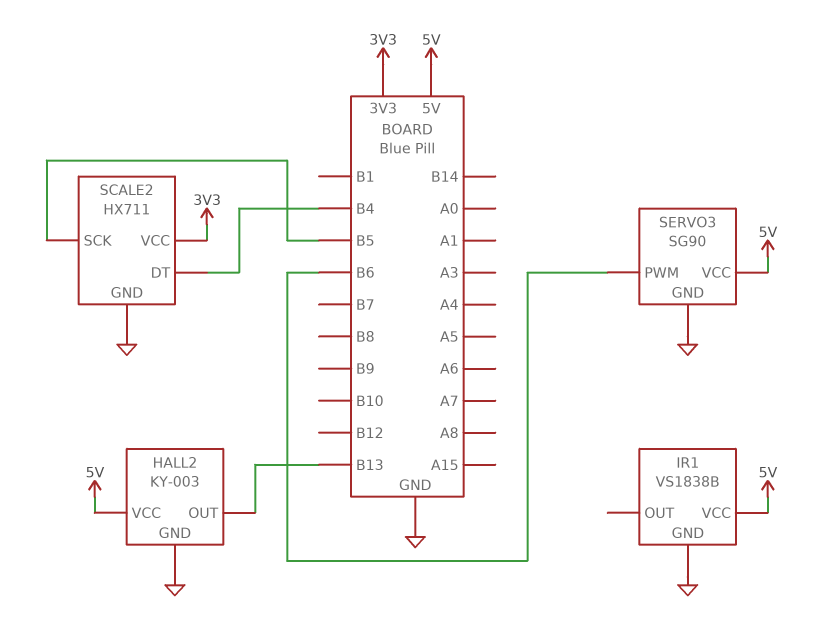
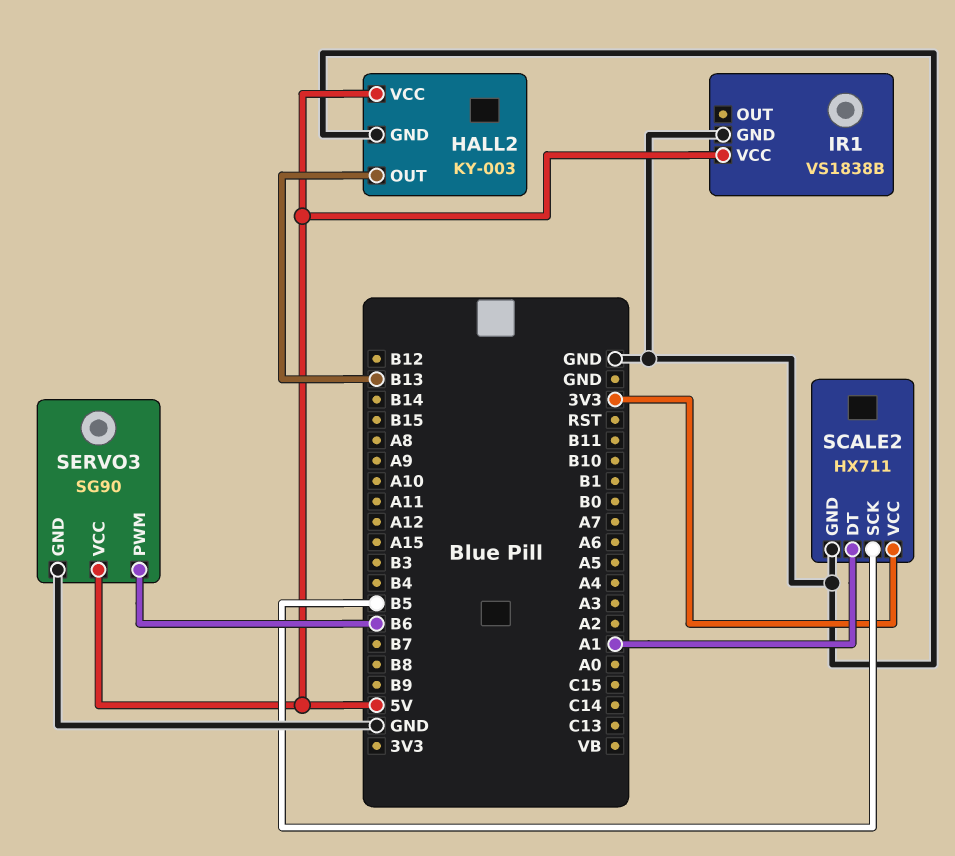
SCALE2 pin DT: B4 -> A1

